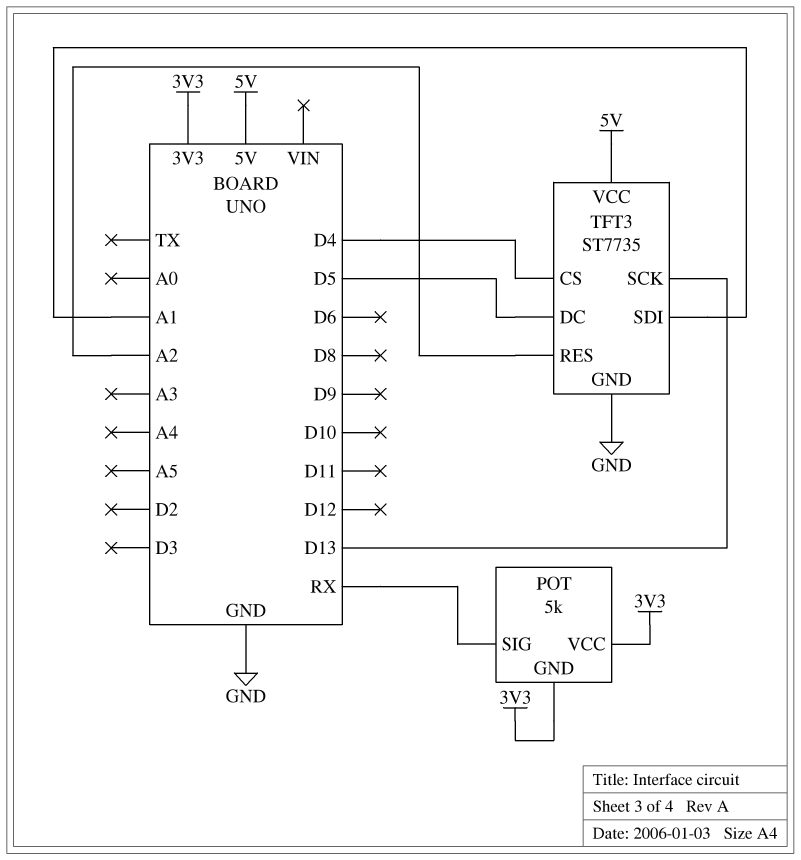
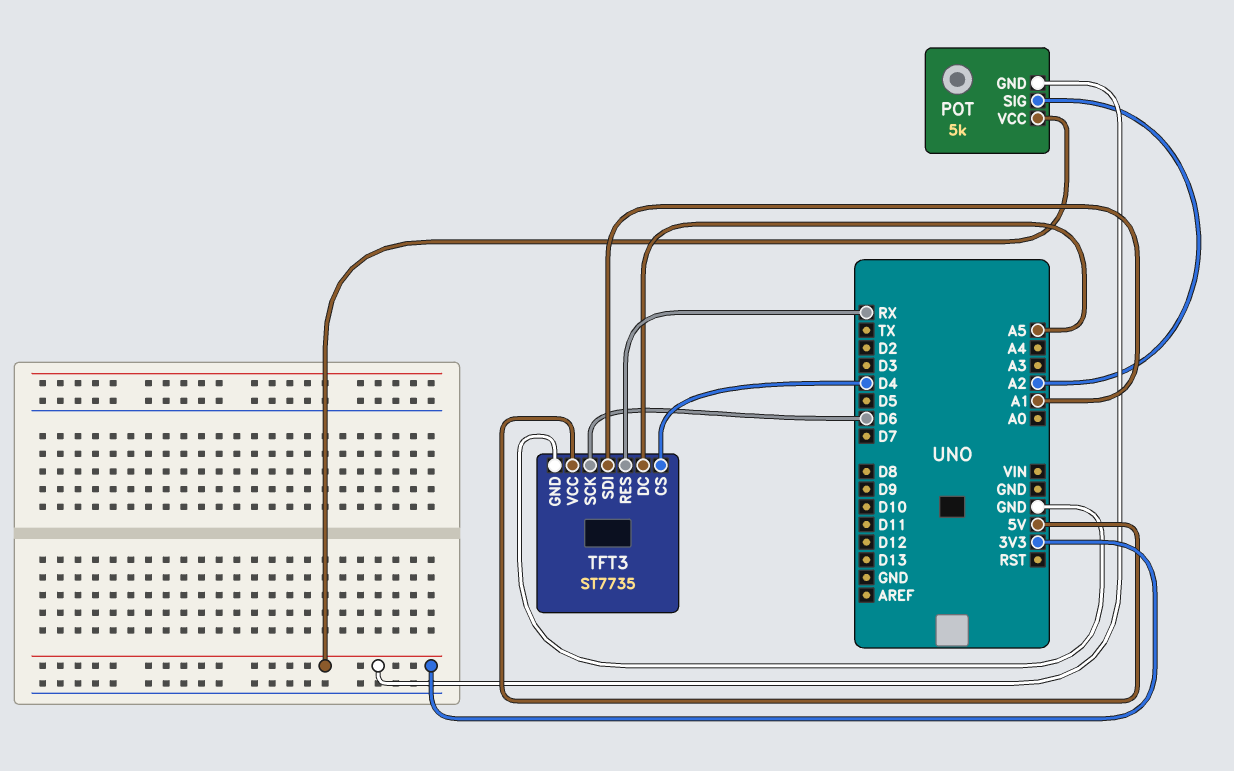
POT pin SIG: RX -> A2
TFT3 pin DC: D5 -> A5
TFT3 pin RES: A2 -> RX
TFT3 pin SCK: D13 -> D6

